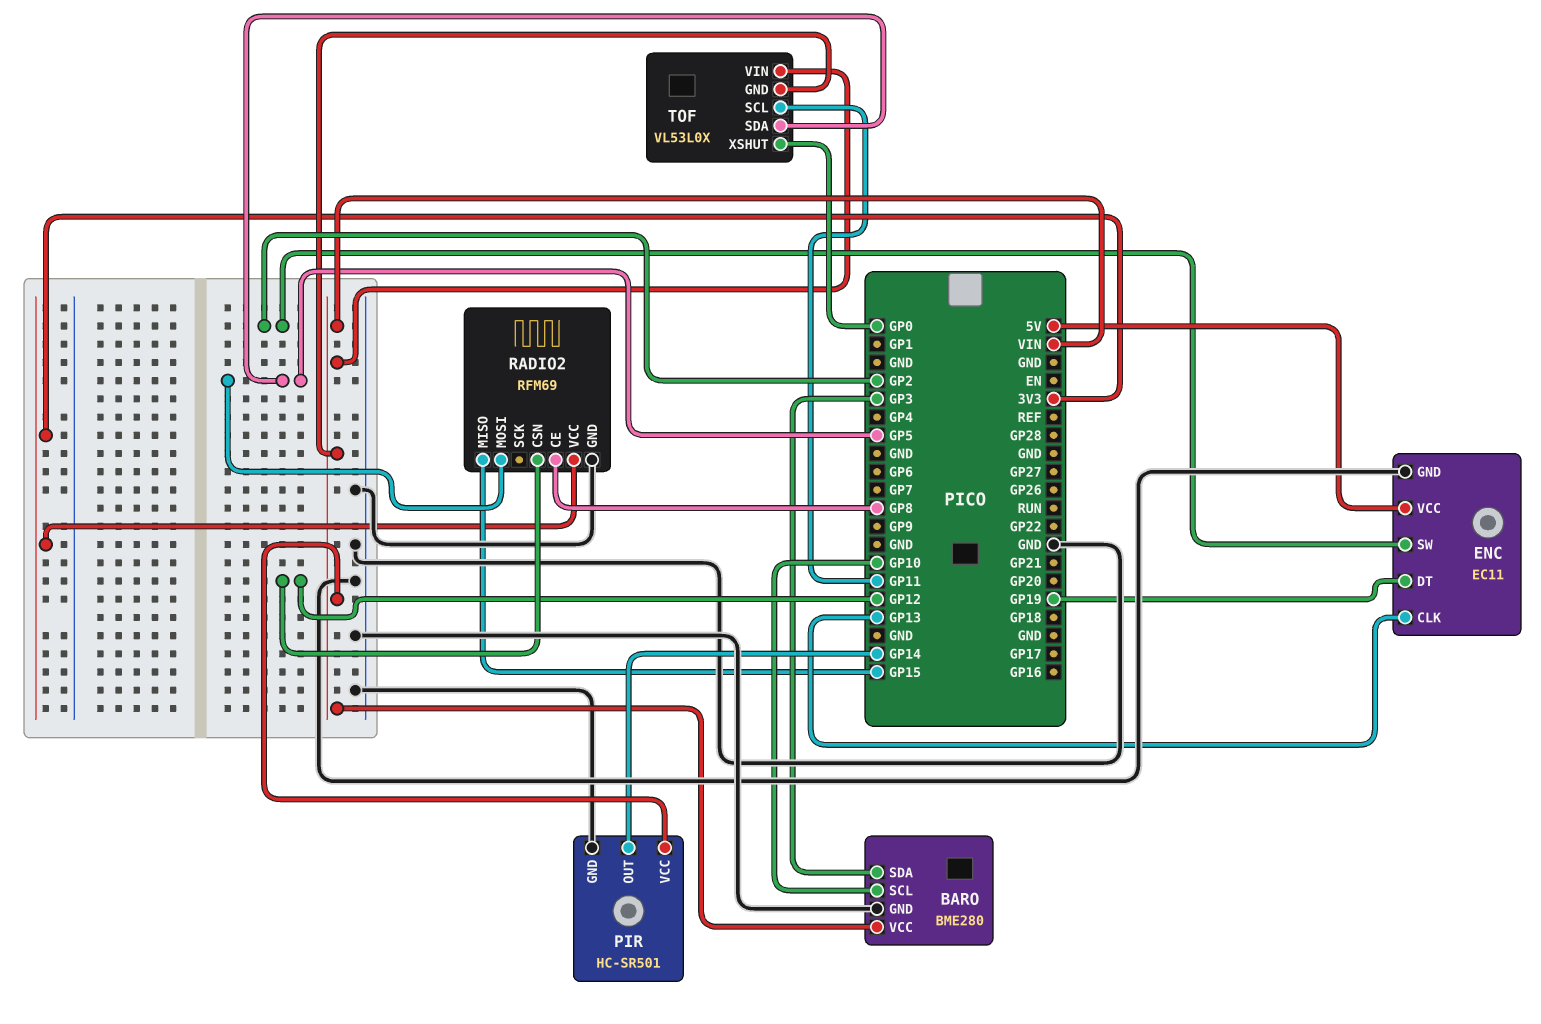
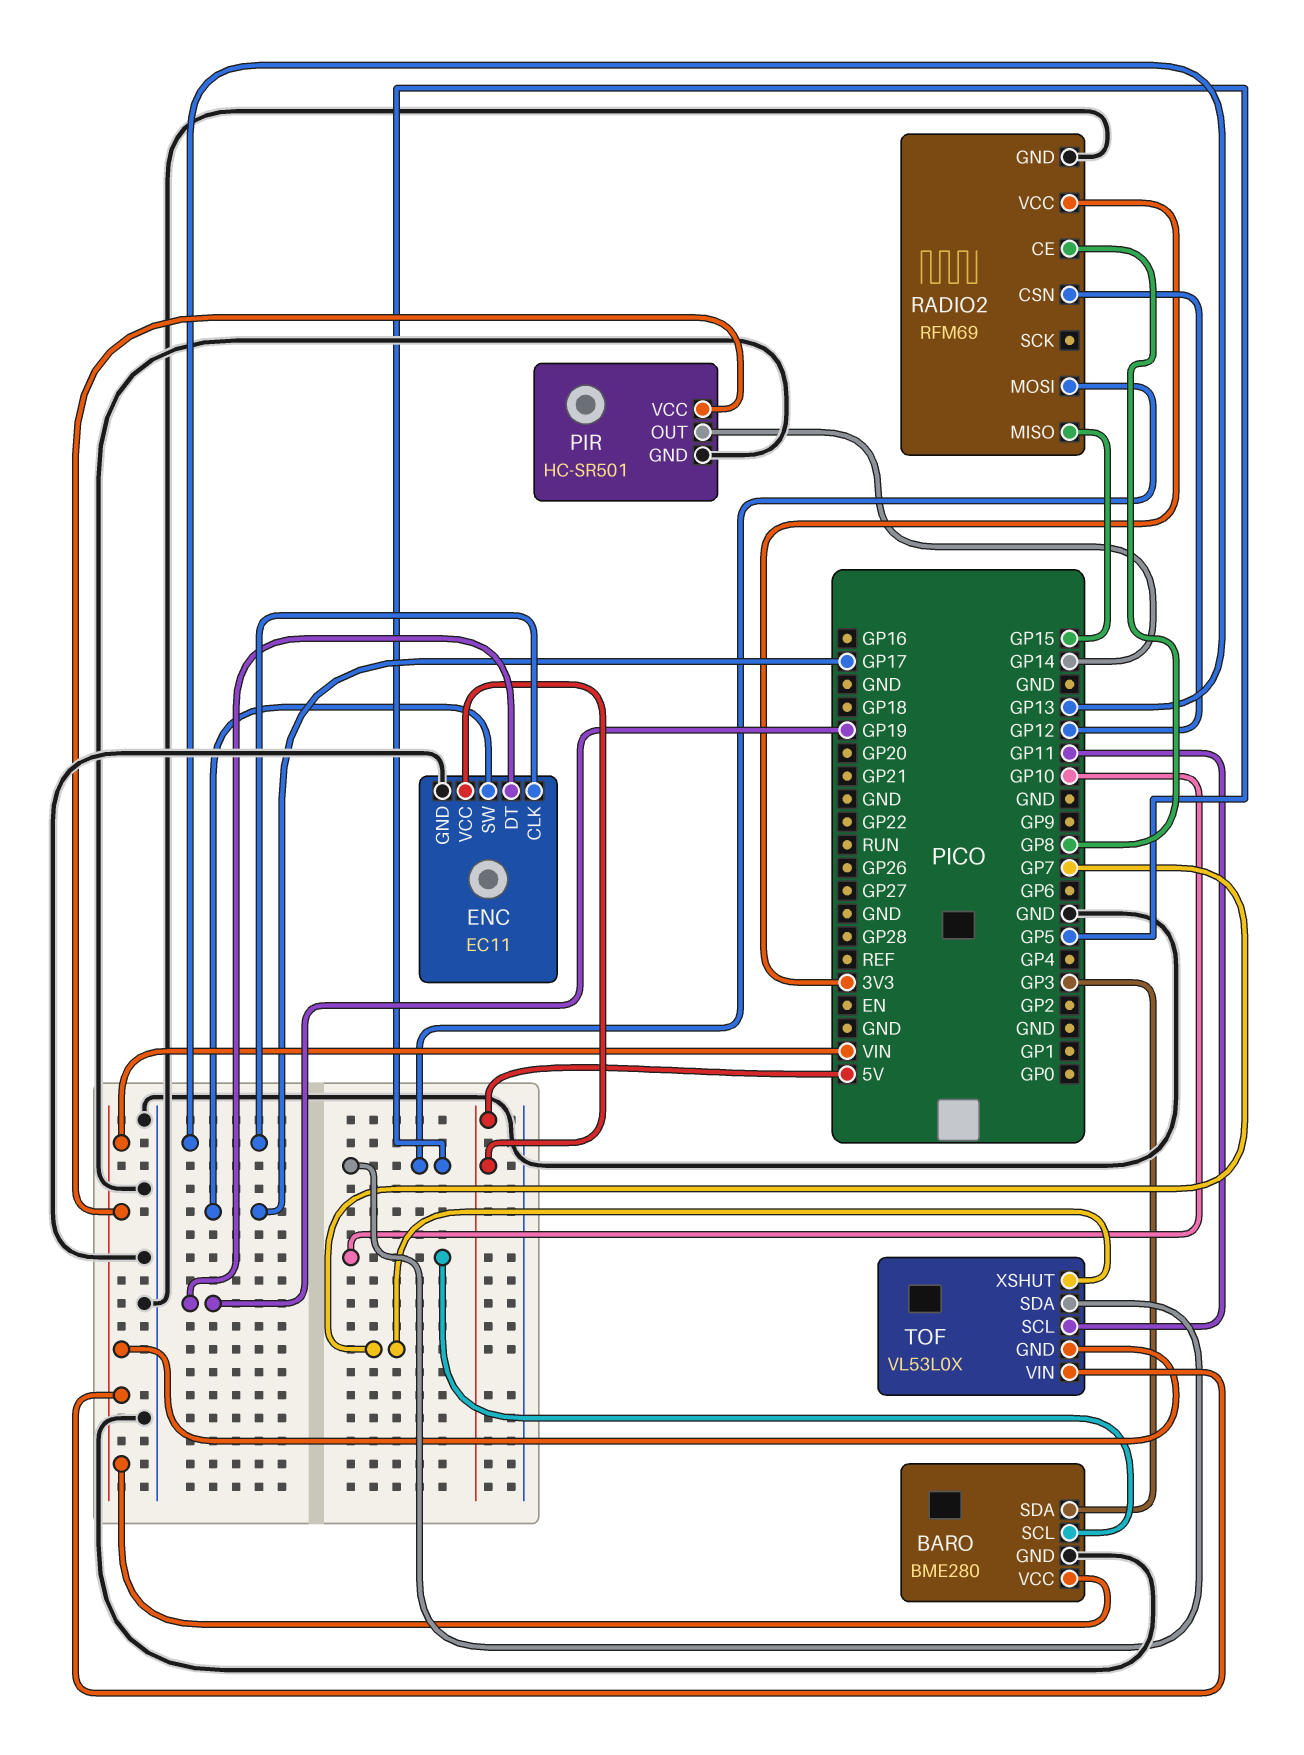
ENC pin SW: GP2 -> GP17
TOF pin XSHUT: GP0 -> GP7

